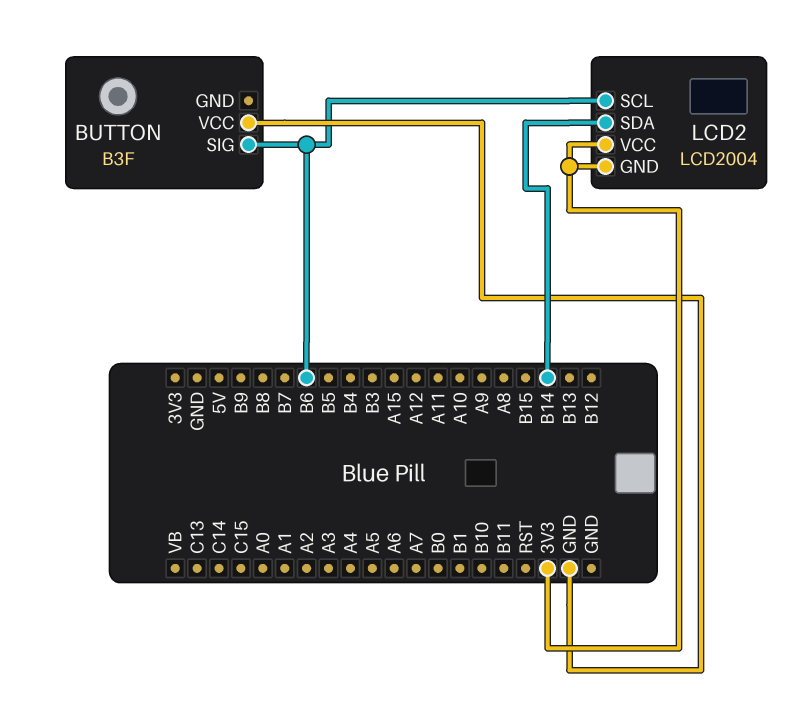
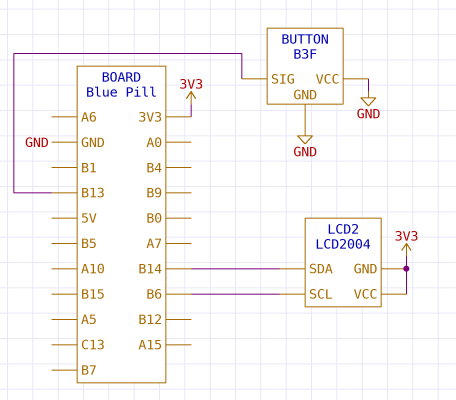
BUTTON pin GND: none -> GND
BUTTON pin SIG: B6 -> B13

